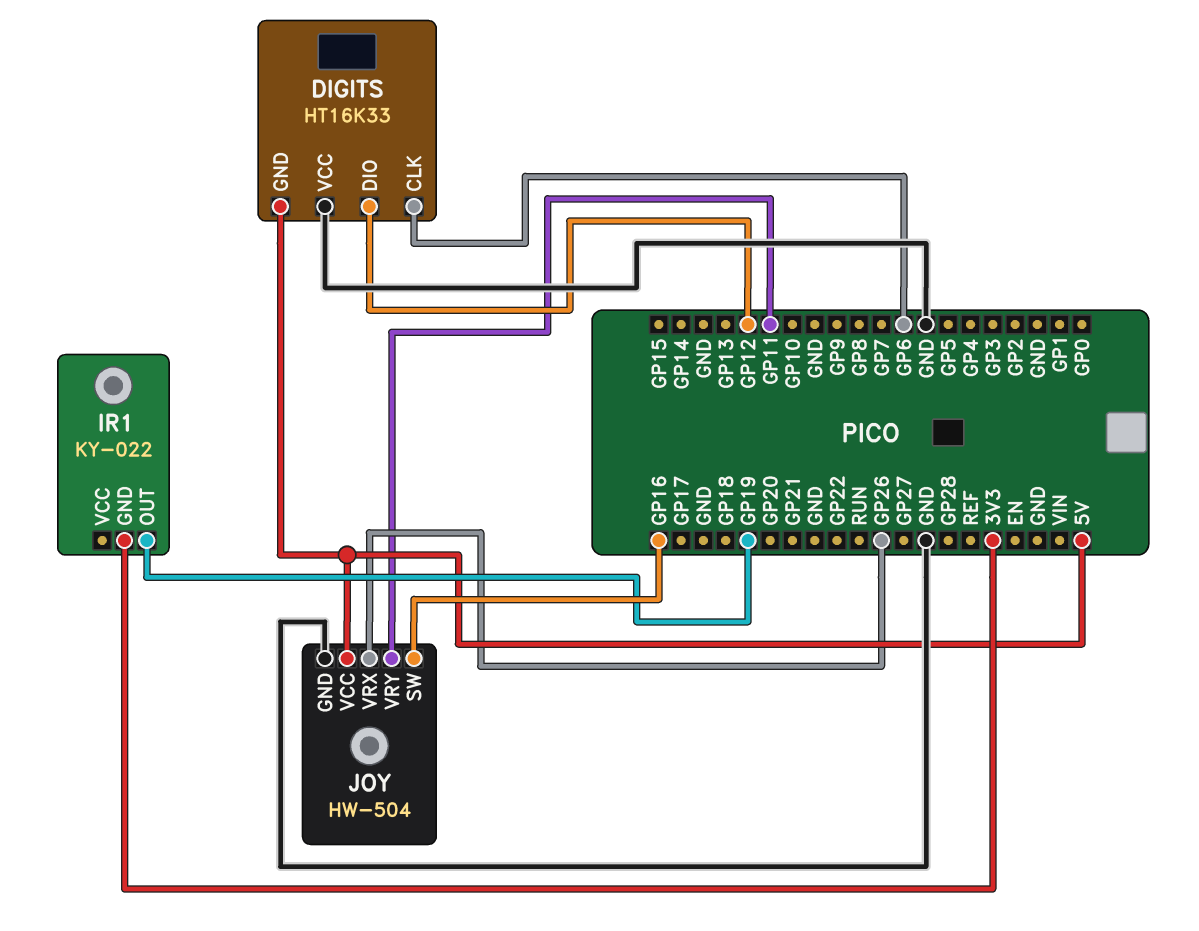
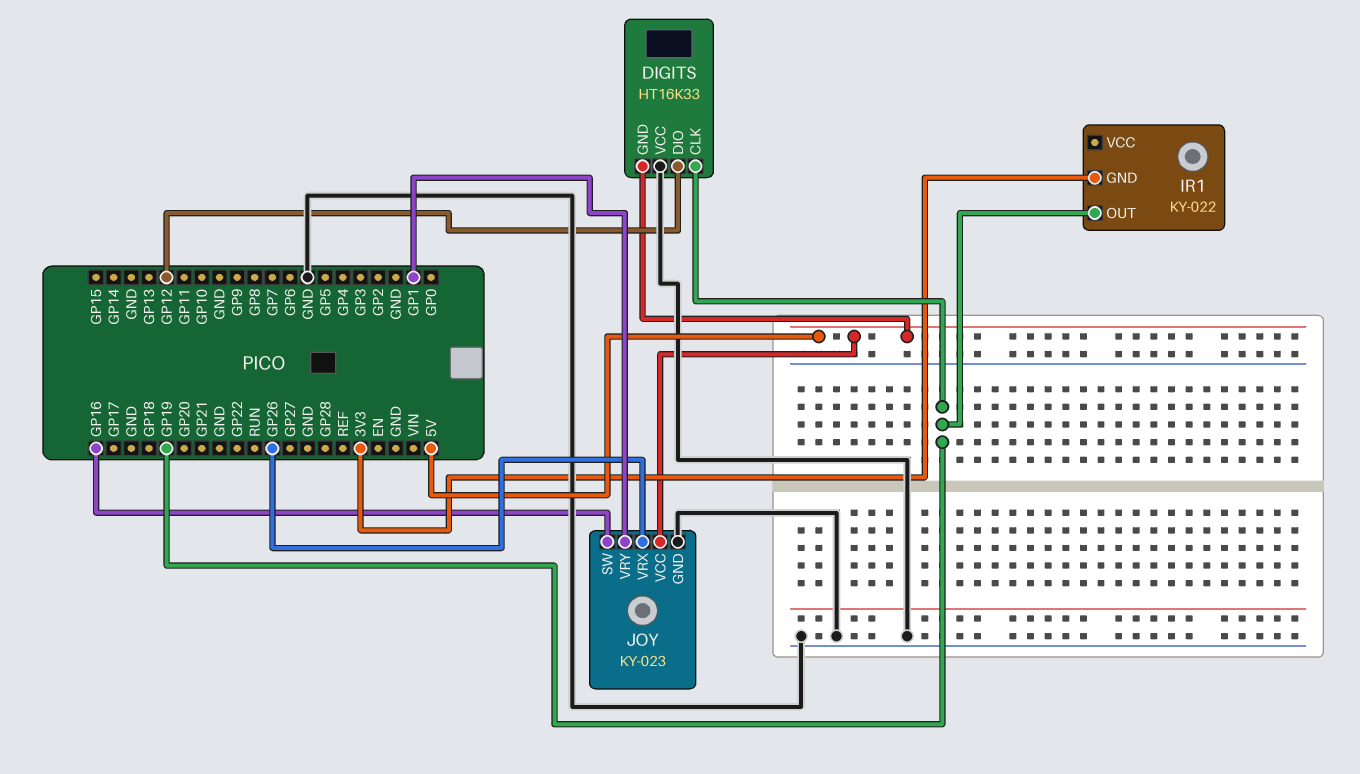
DIGITS pin CLK: GP6 -> GP19
JOY: HW-504 -> KY-023
JOY pin VRY: GP11 -> GP1

